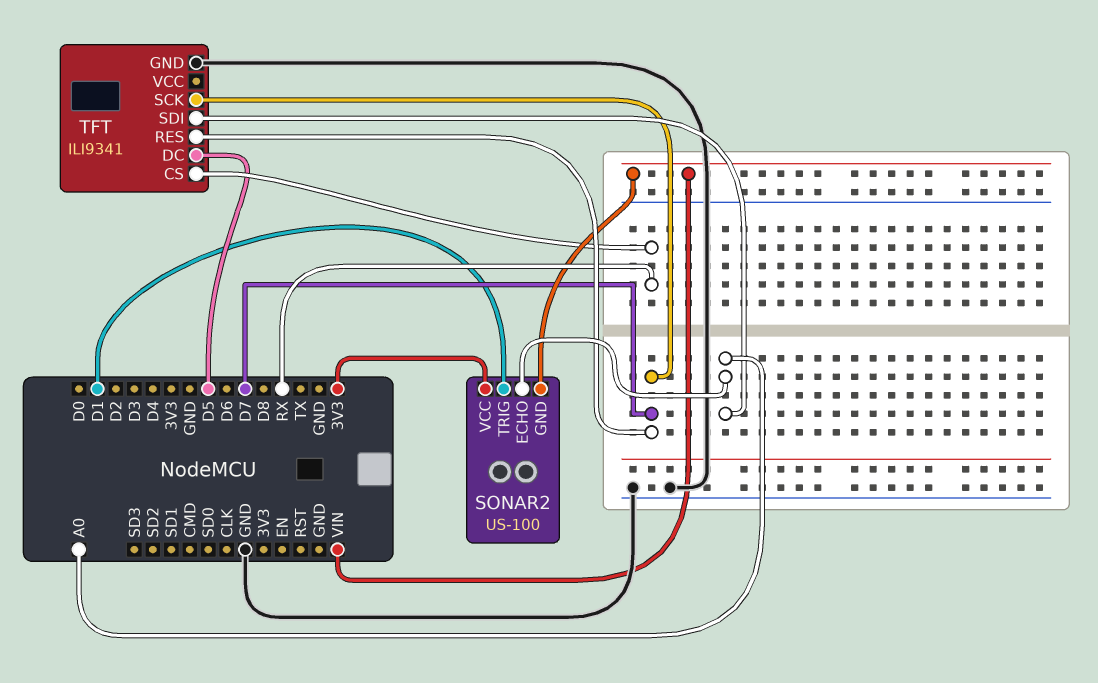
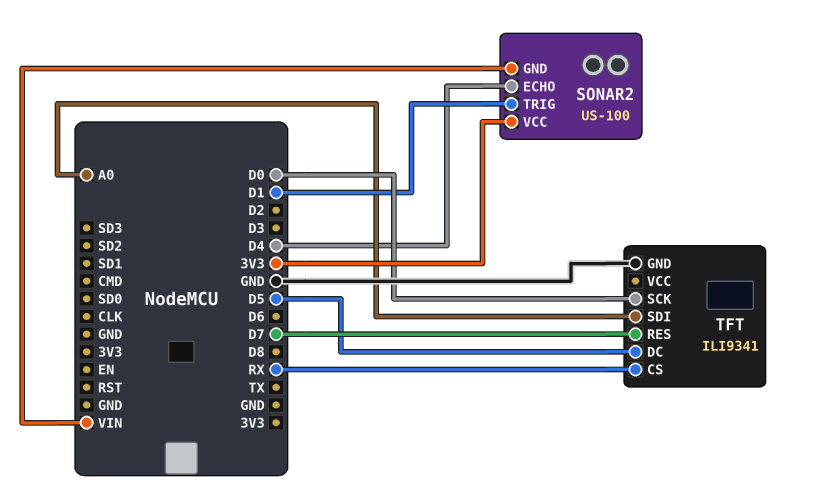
SONAR2 pin ECHO: A0 -> D4
TFT pin SCK: D7 -> D0

